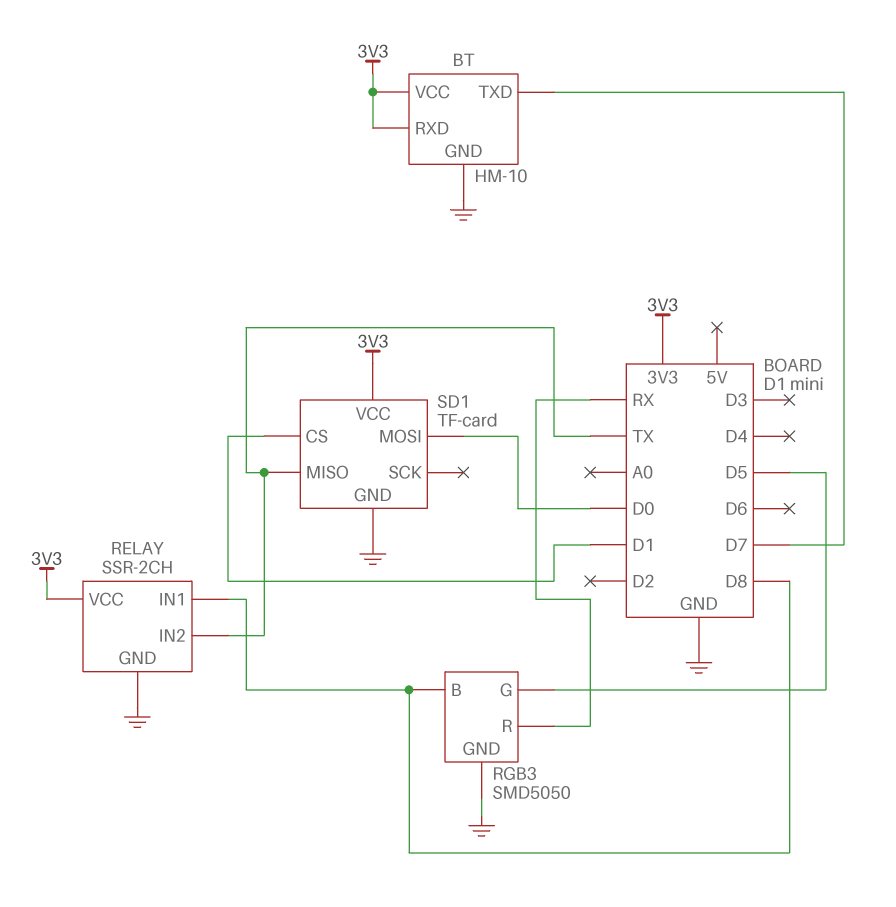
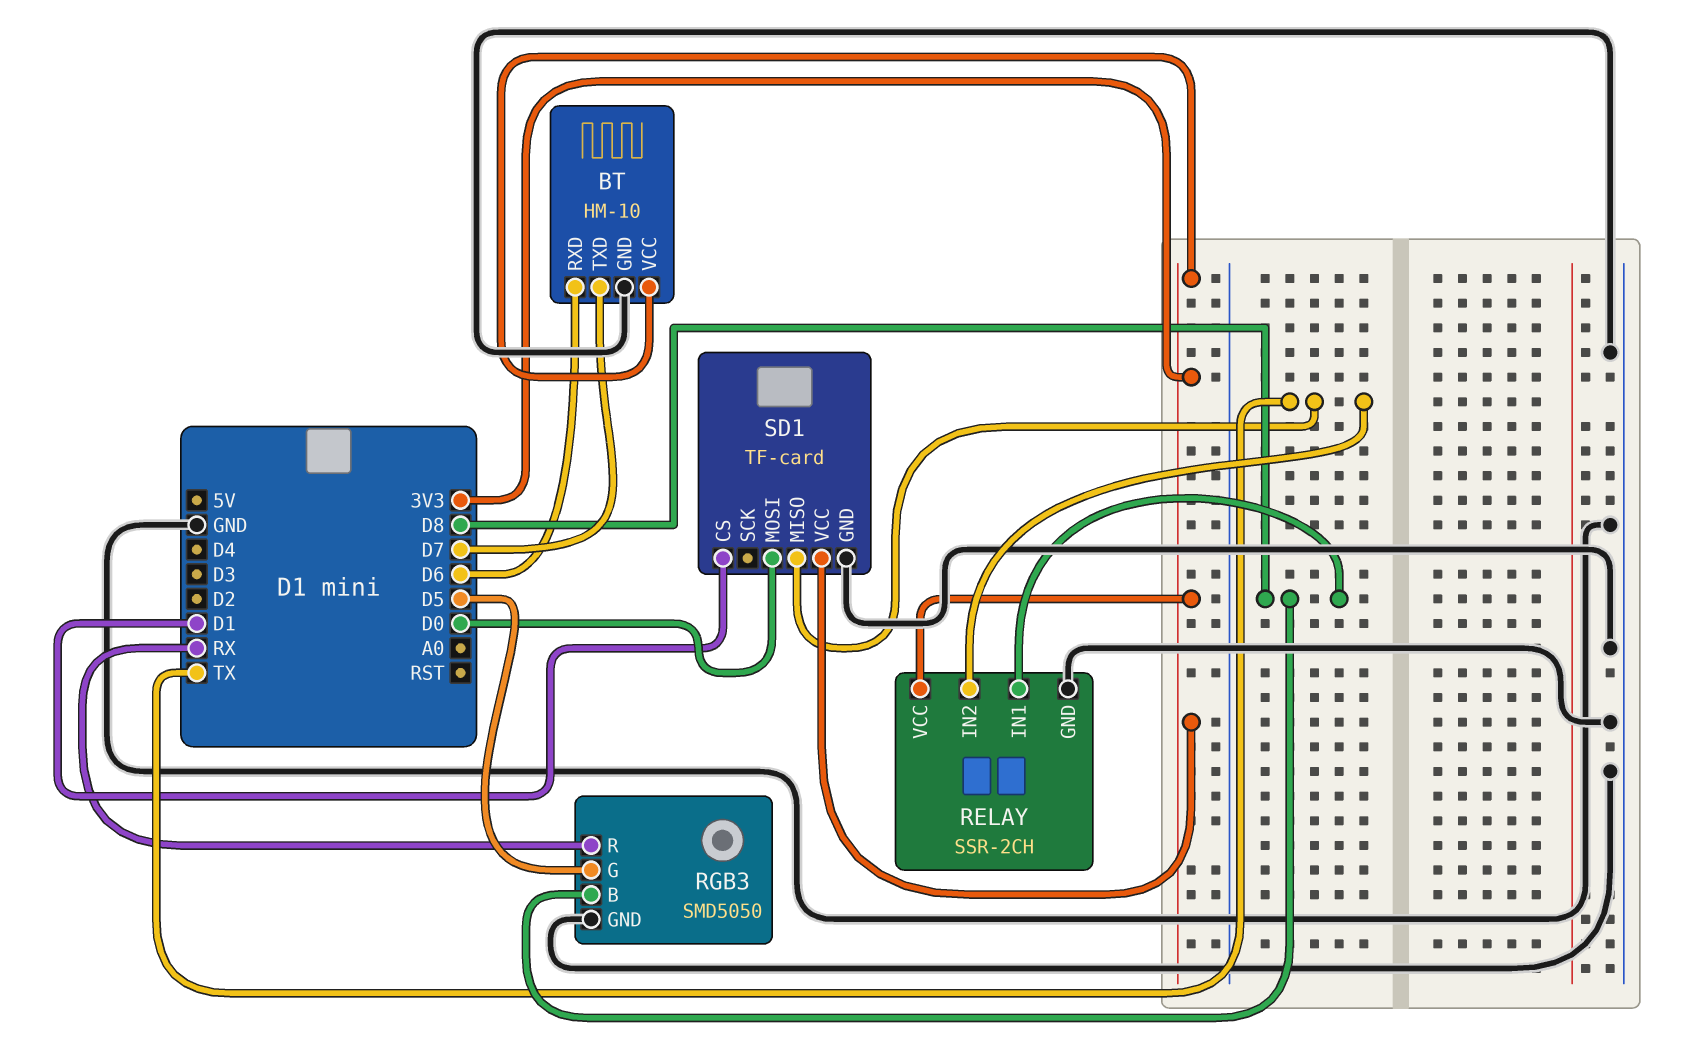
BT pin RXD: 3V3 -> D6

